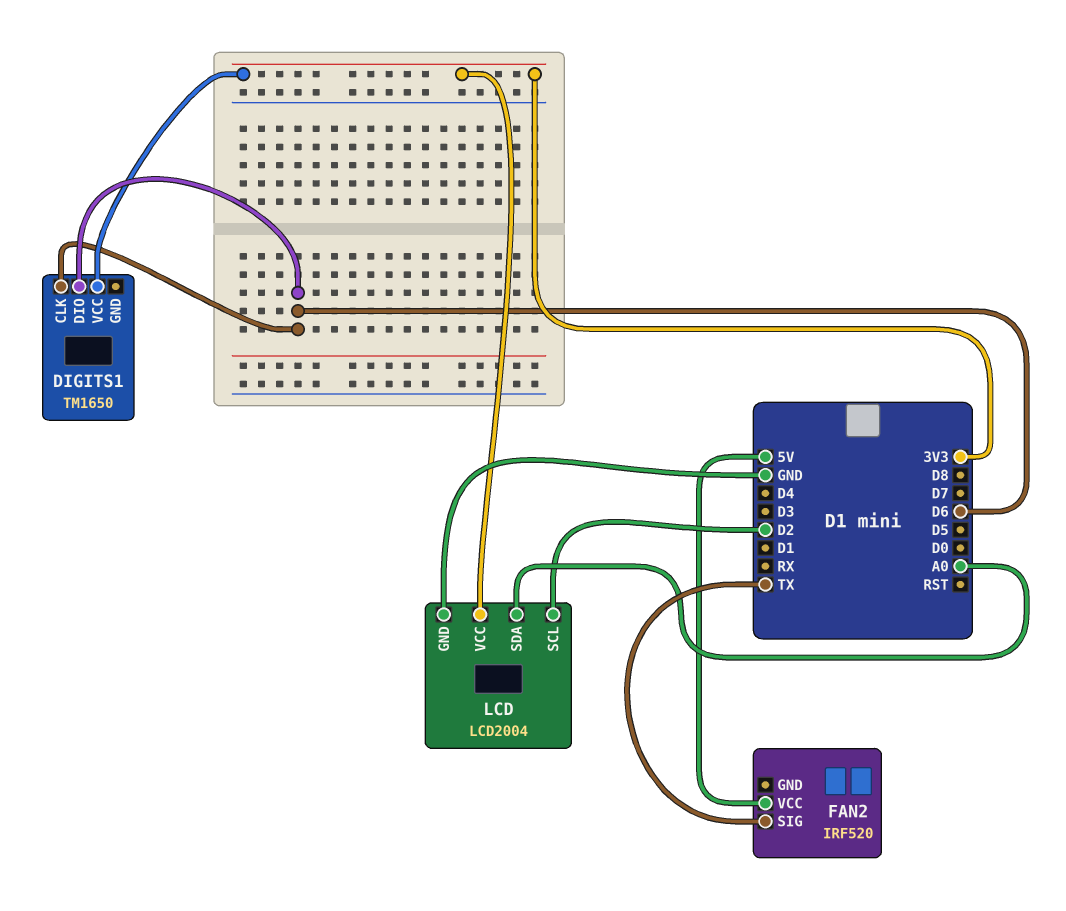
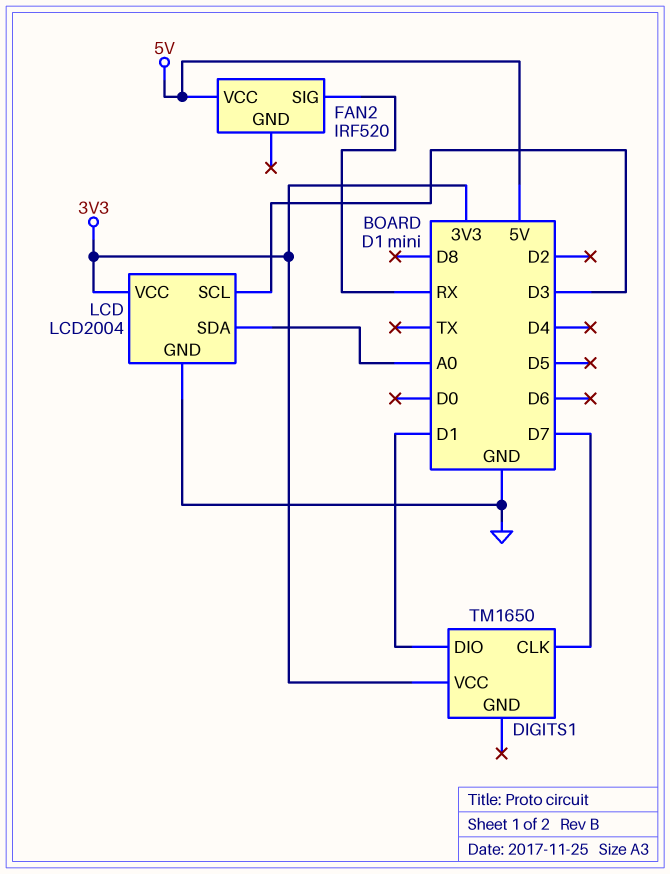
DIGITS1 pin CLK: D6 -> D7
DIGITS1 pin DIO: D6 -> D1
FAN2 pin SIG: TX -> RX
LCD pin SCL: D2 -> D3

